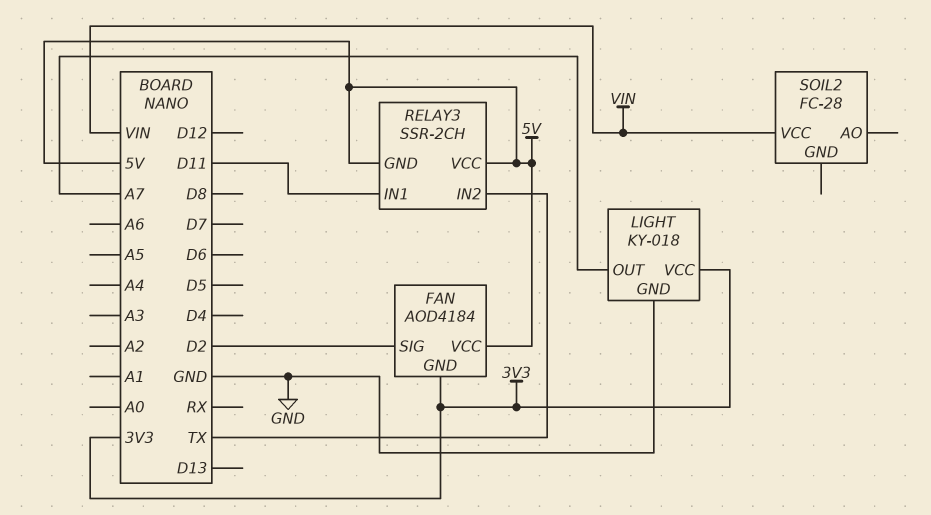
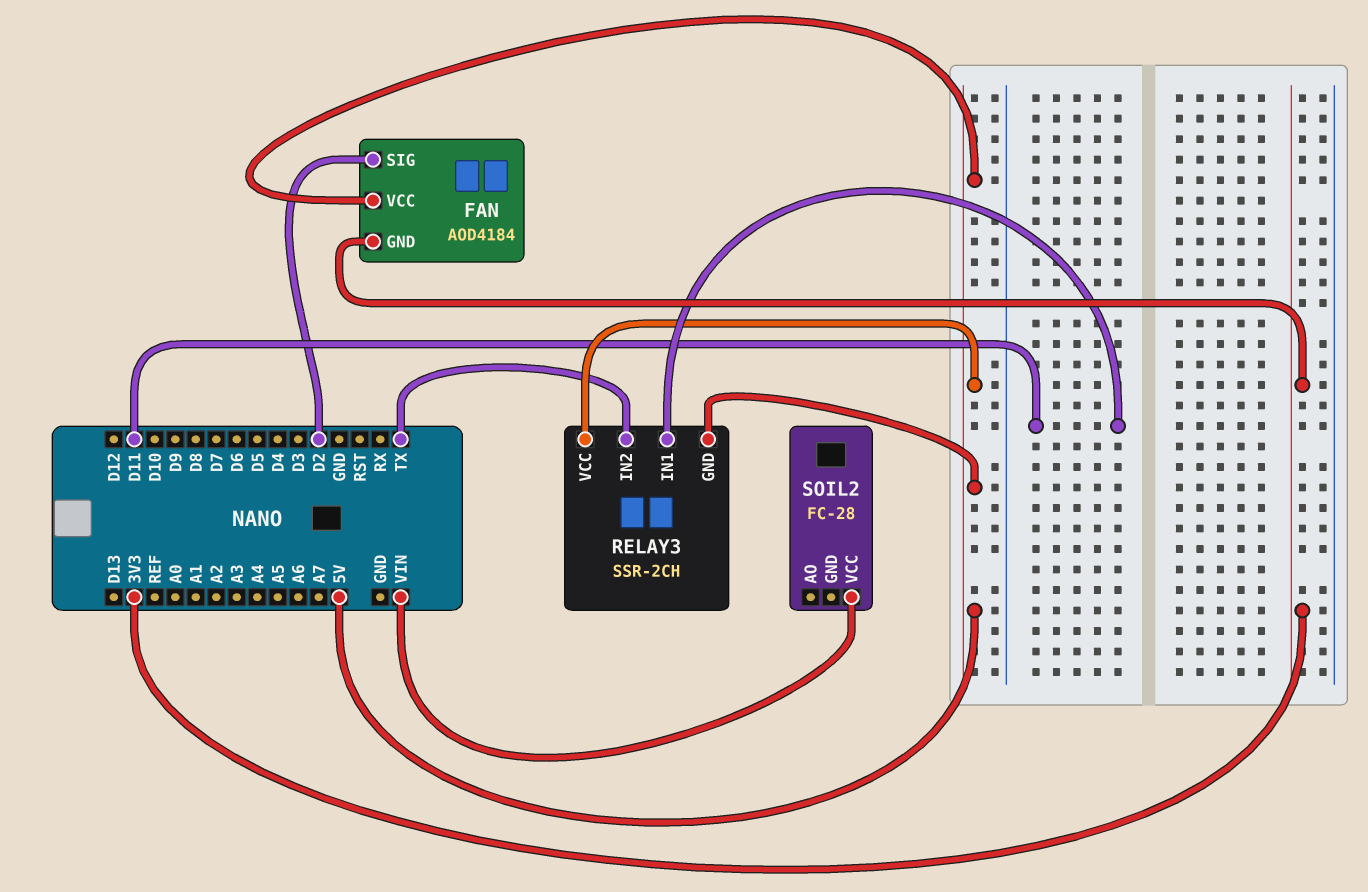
LIGHT: KY-018 -> none
LIGHT pin GND: GND -> none
LIGHT pin OUT: A7 -> none
LIGHT pin VCC: 3V3 -> none

